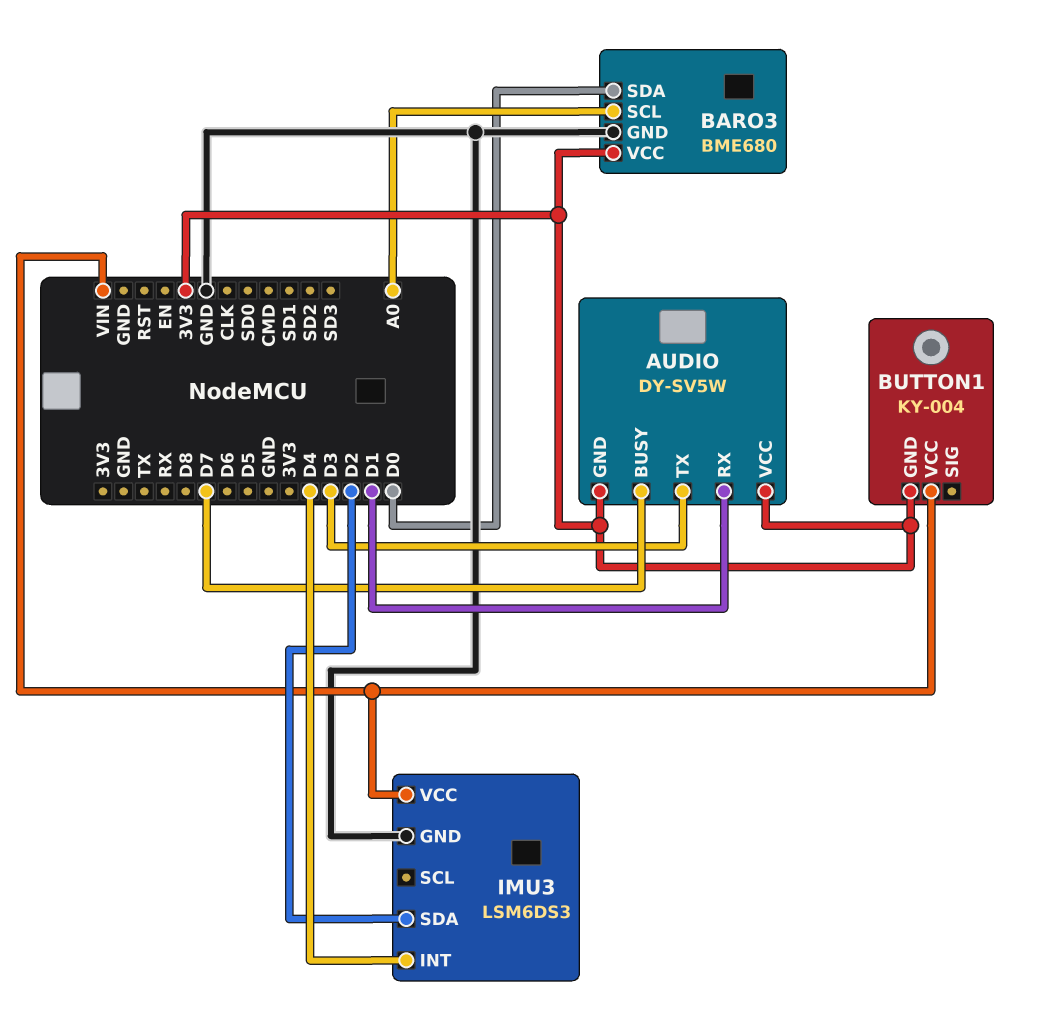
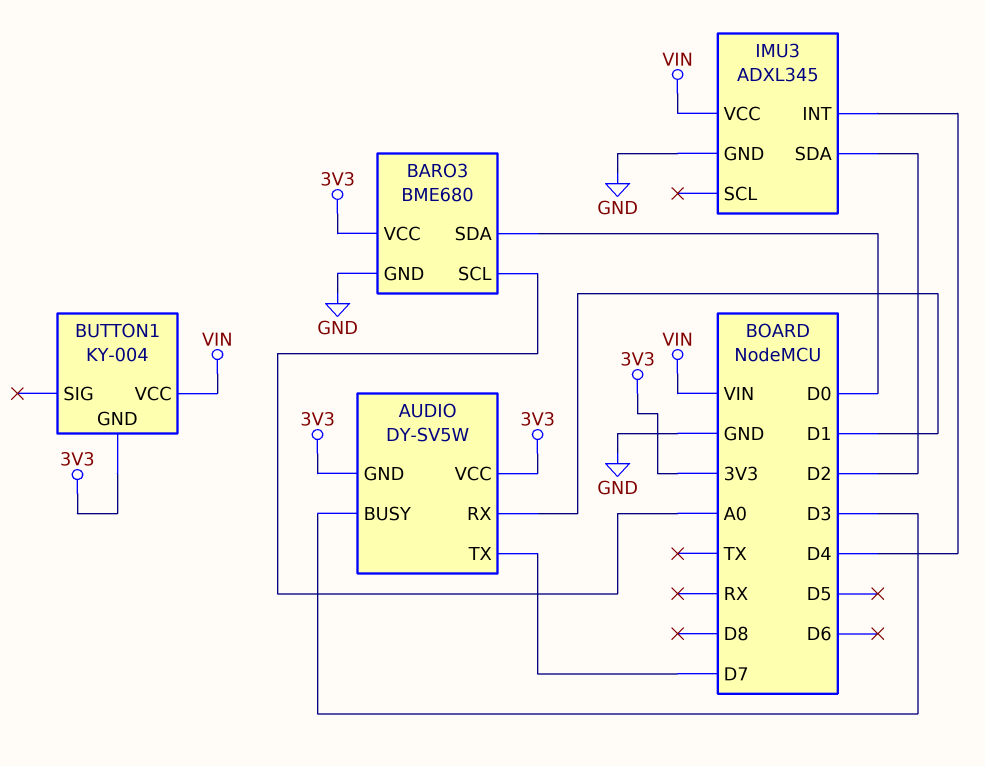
AUDIO pin BUSY: D7 -> D3
AUDIO pin TX: D3 -> D7
IMU3: LSM6DS3 -> ADXL345

